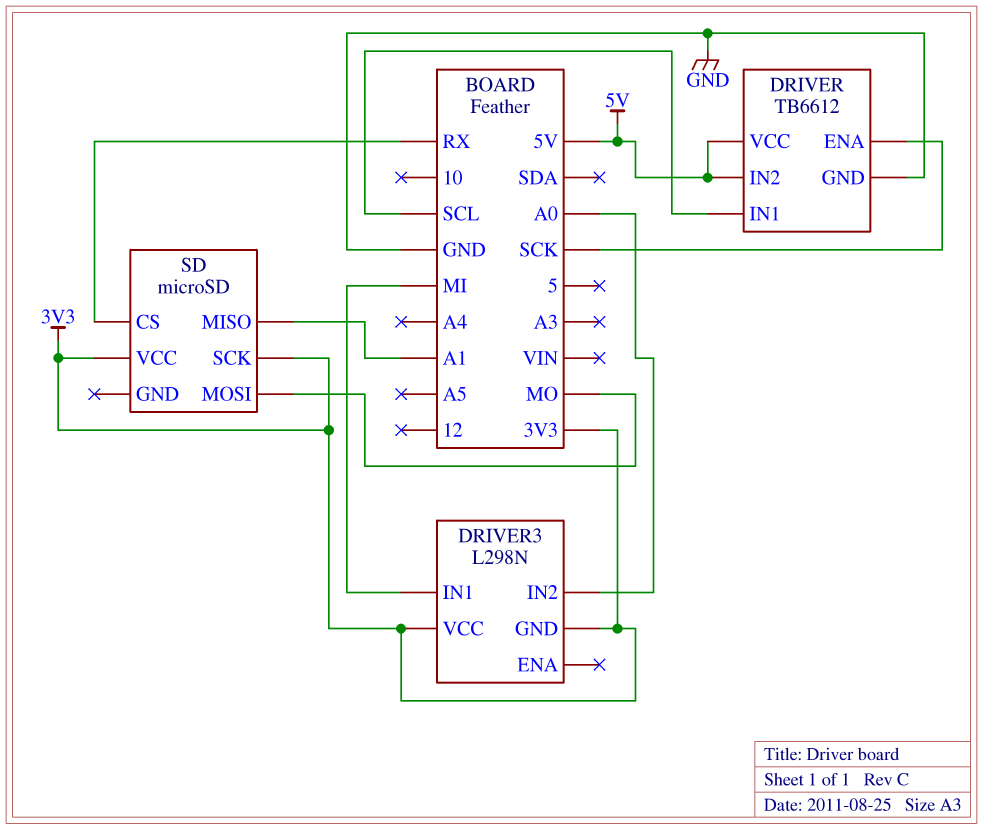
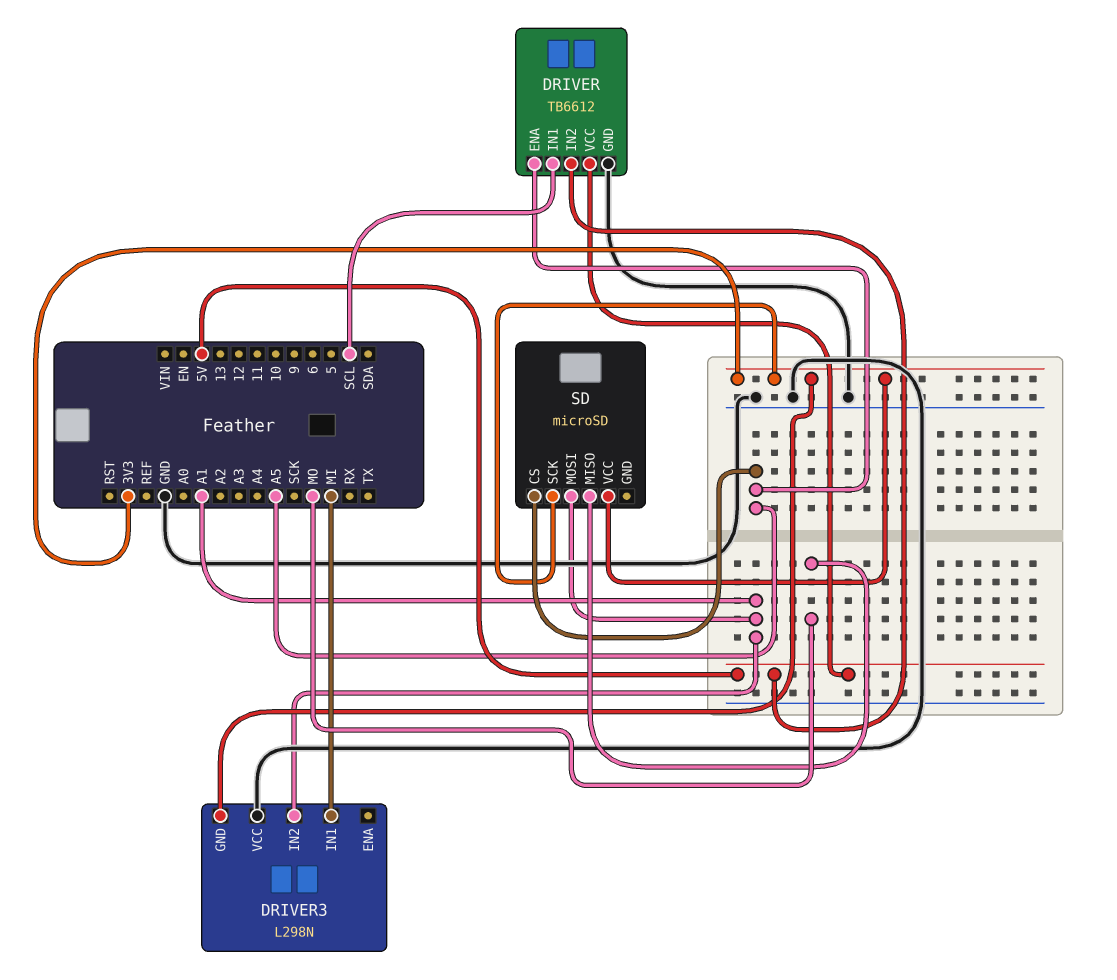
DRIVER pin ENA: SCK -> A5
DRIVER3 pin IN2: A0 -> A1
DRIVER3 pin VCC: 3V3 -> GND
SD pin CS: RX -> A5
SD pin MISO: A1 -> MO
SD pin MOSI: MO -> A1

